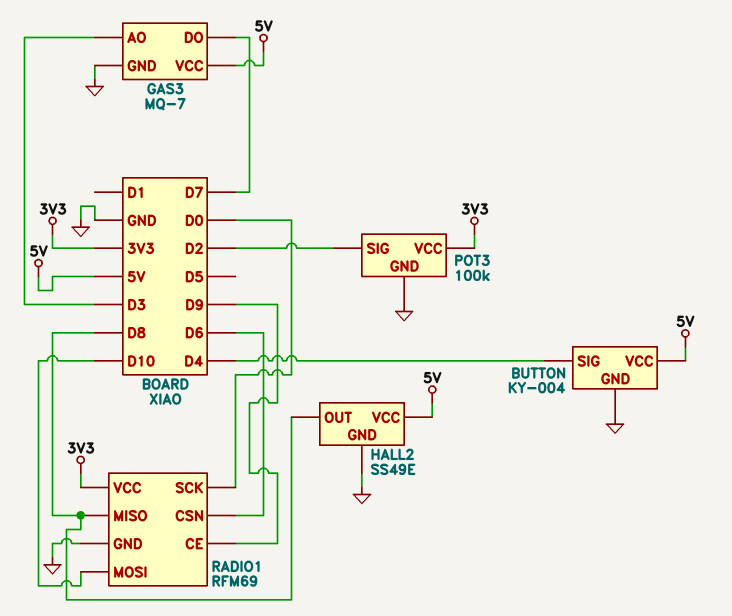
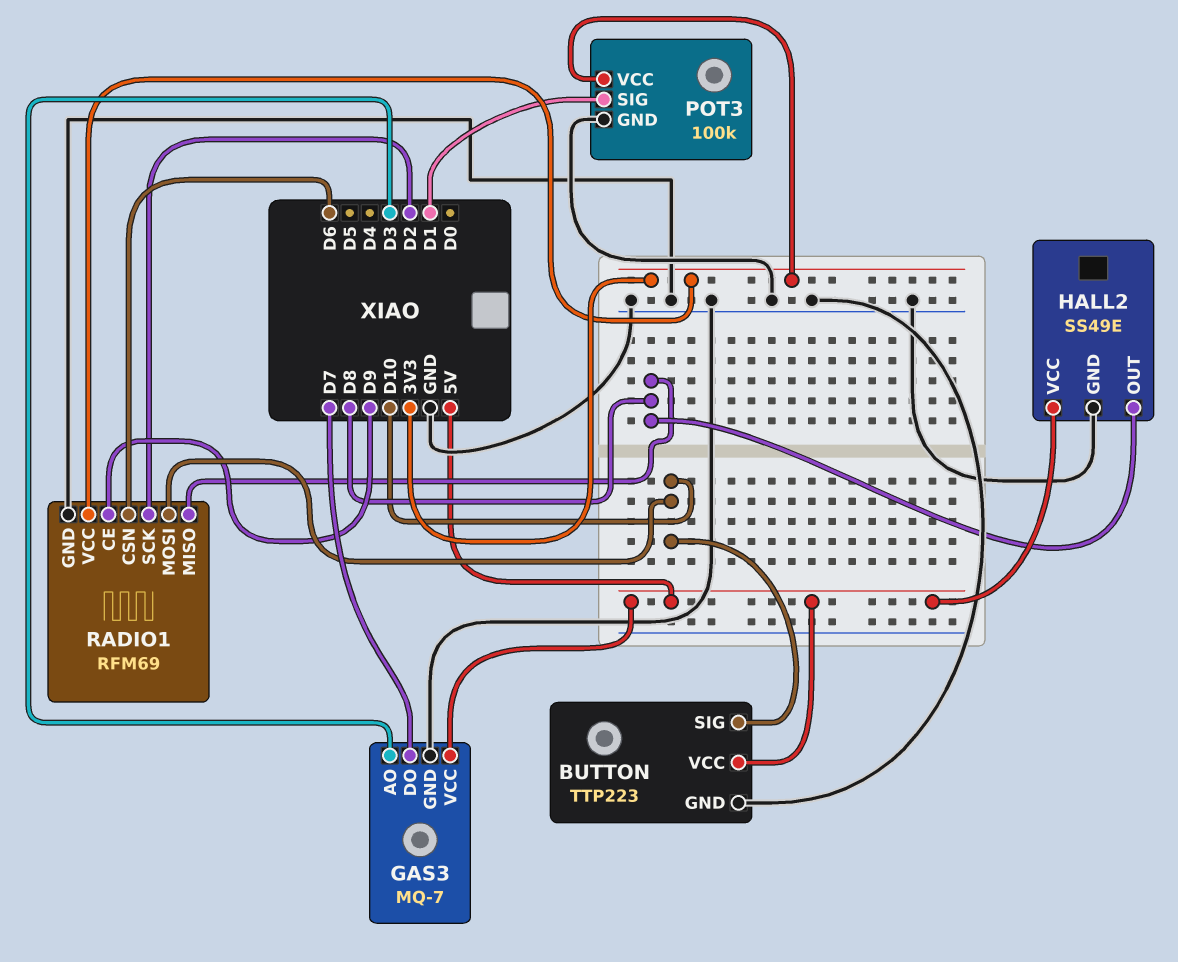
BUTTON: KY-004 -> TTP223
BUTTON pin SIG: D4 -> D10
POT3 pin SIG: D2 -> D1
RADIO1 pin SCK: D0 -> D2

